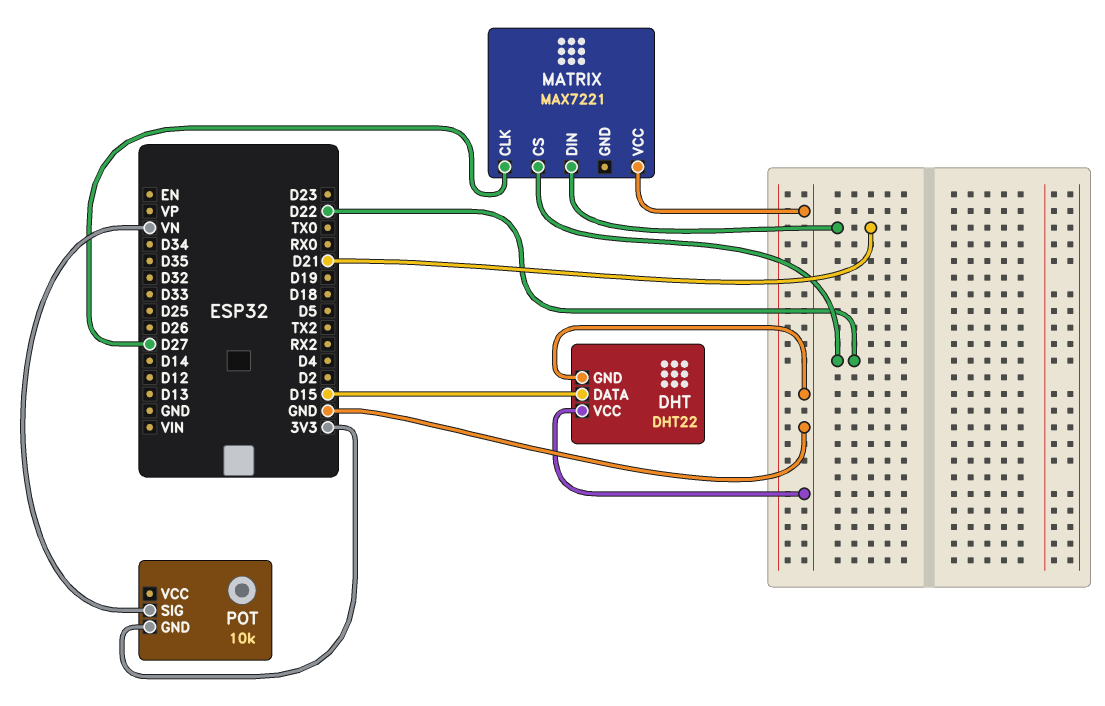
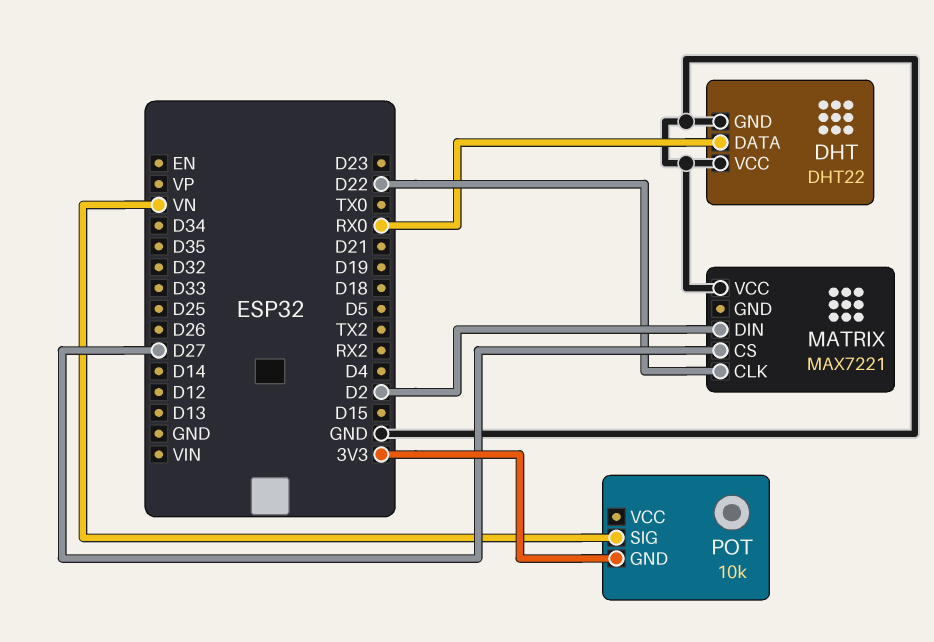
DHT pin DATA: D15 -> RX0
MATRIX pin CLK: D27 -> D22
MATRIX pin CS: D22 -> D27
MATRIX pin DIN: D21 -> D2

